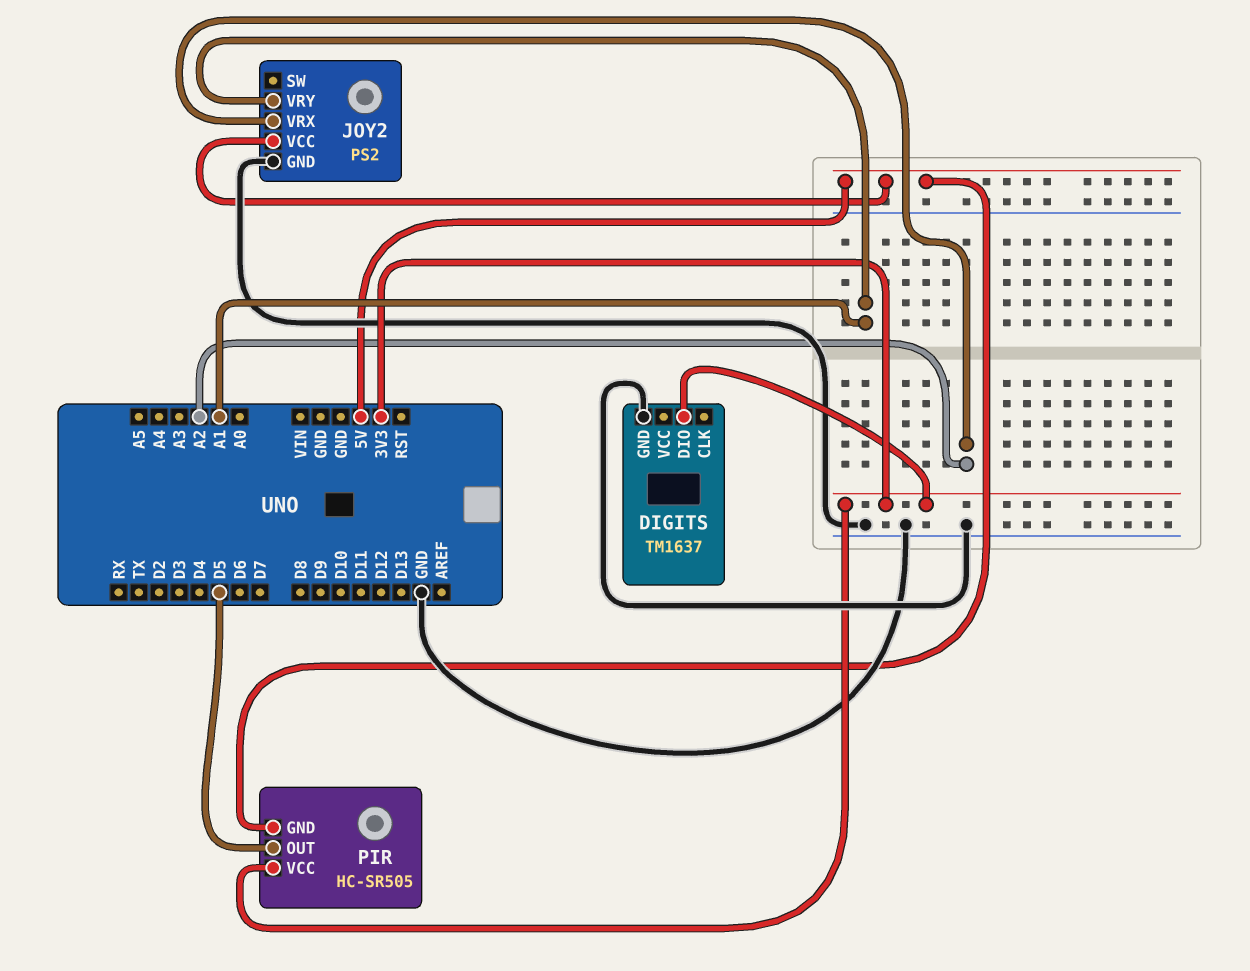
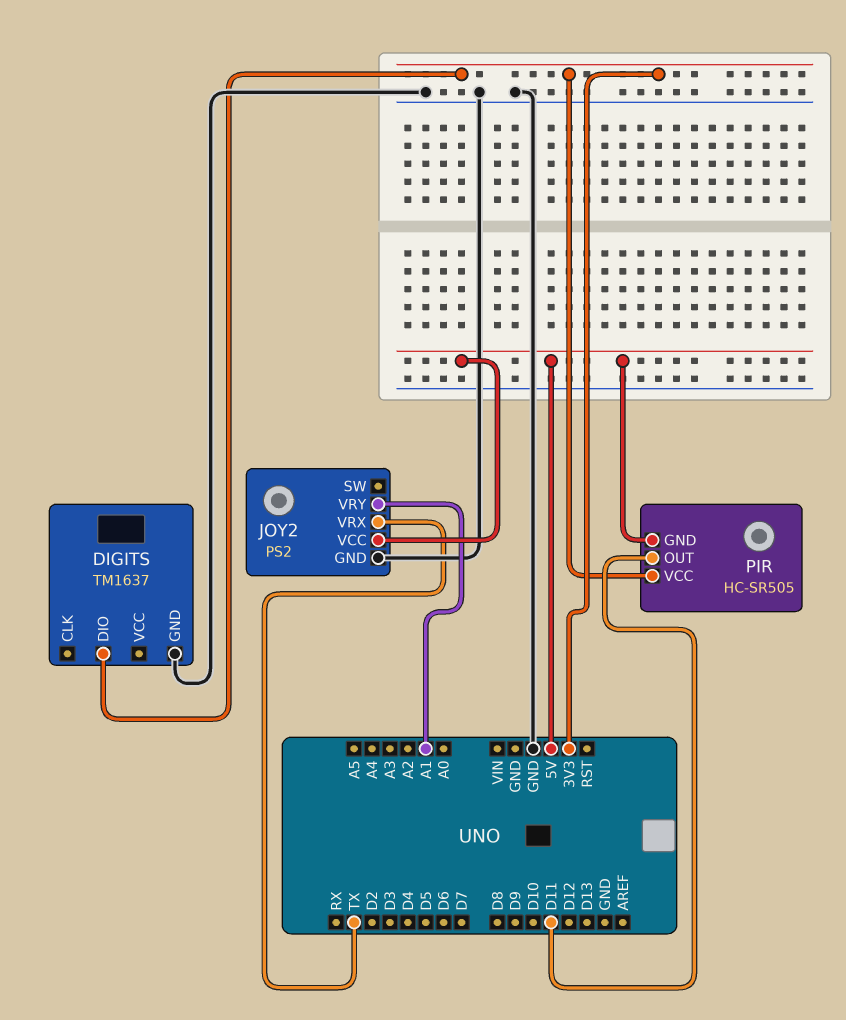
JOY2 pin VRX: A2 -> TX
PIR pin OUT: D5 -> D11

